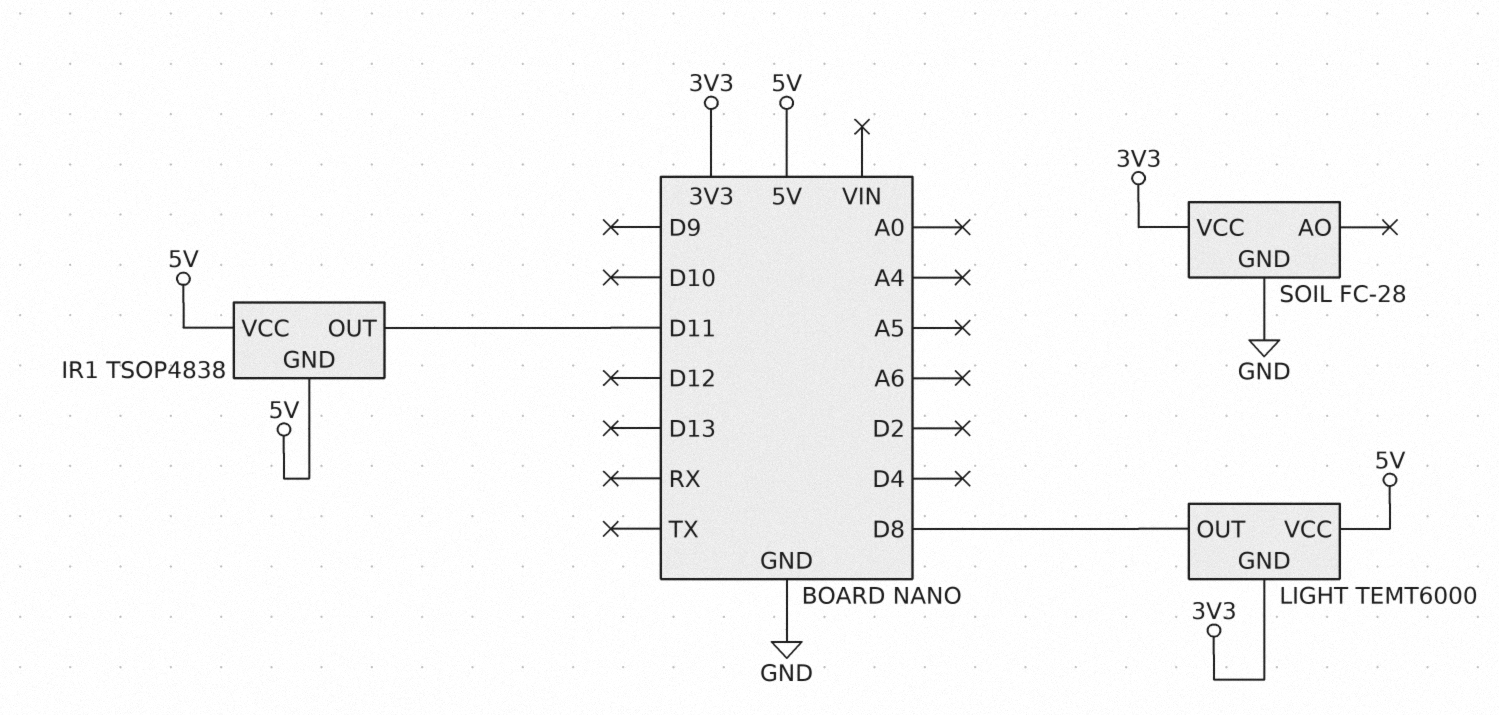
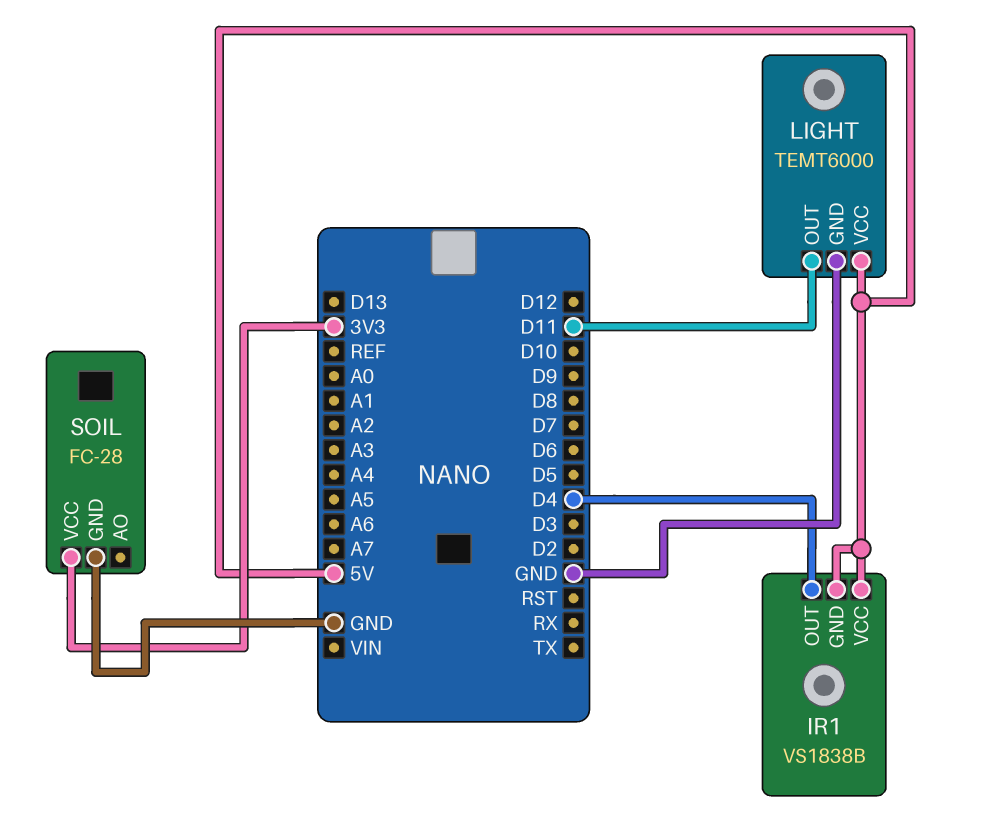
IR1: TSOP4838 -> VS1838B
IR1 pin OUT: D11 -> D4
LIGHT pin GND: 3V3 -> GND
LIGHT pin OUT: D8 -> D11

